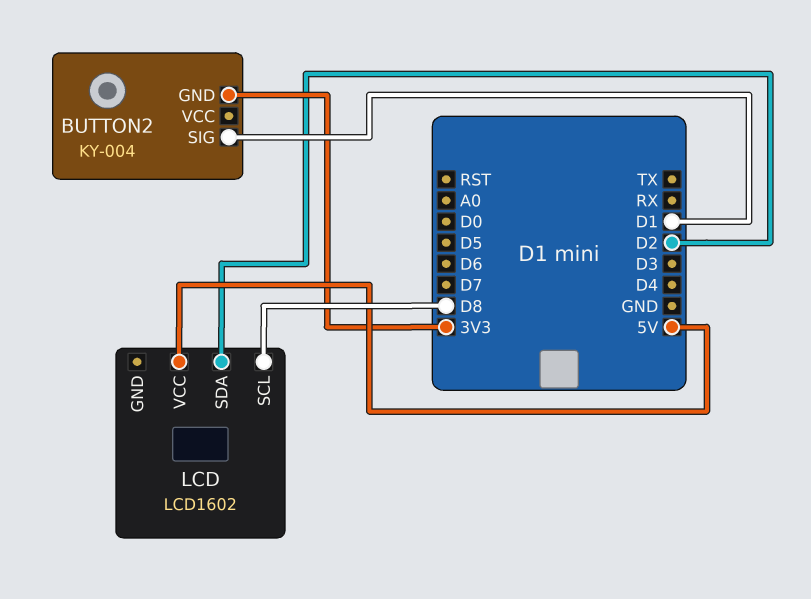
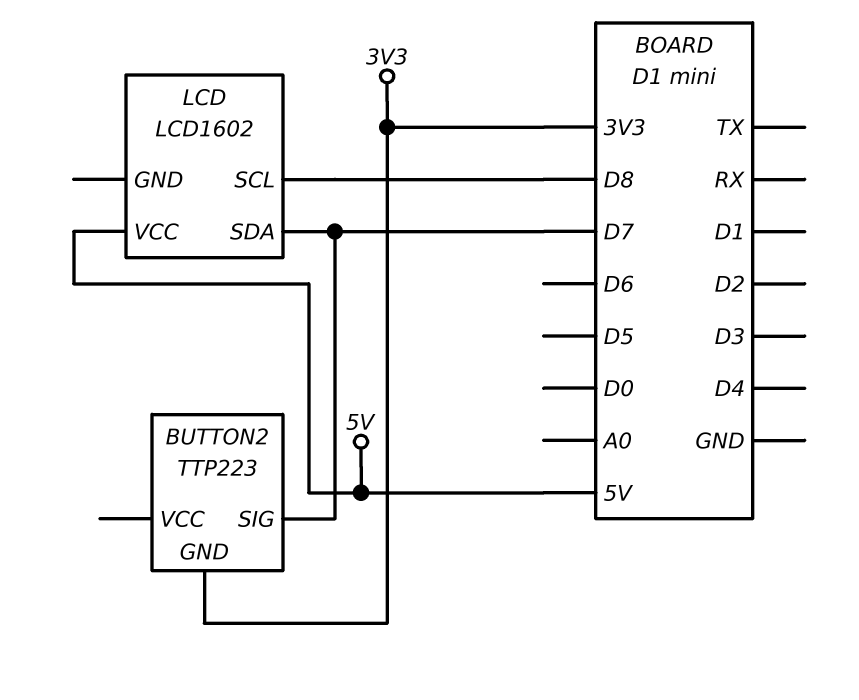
BUTTON2: KY-004 -> TTP223
BUTTON2 pin SIG: D1 -> D7
LCD pin SDA: D2 -> D7

